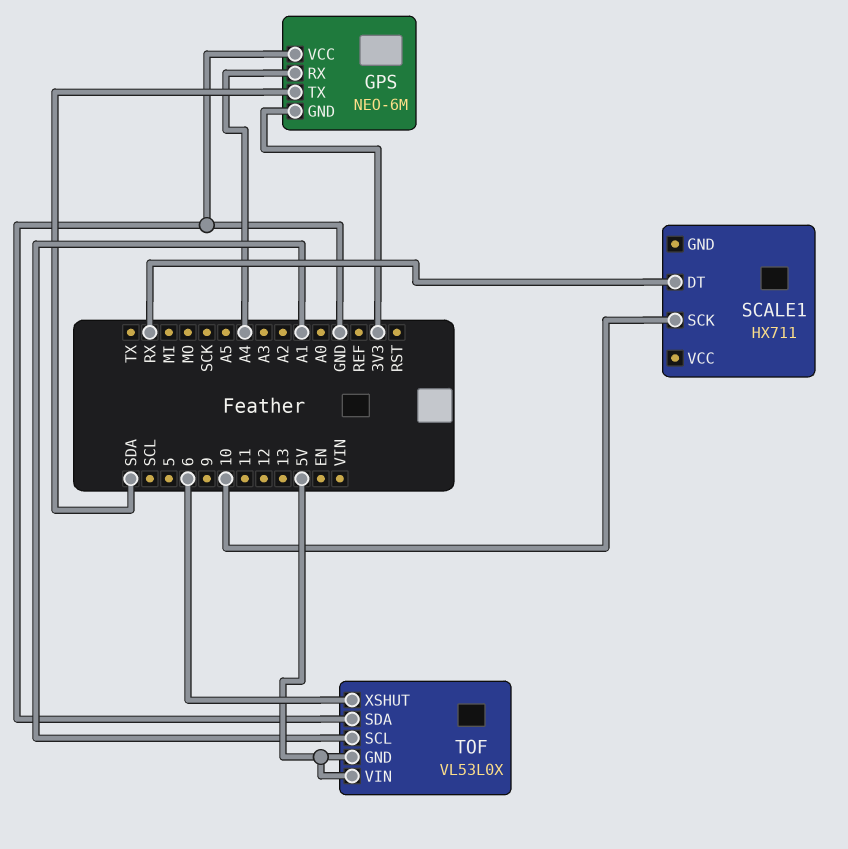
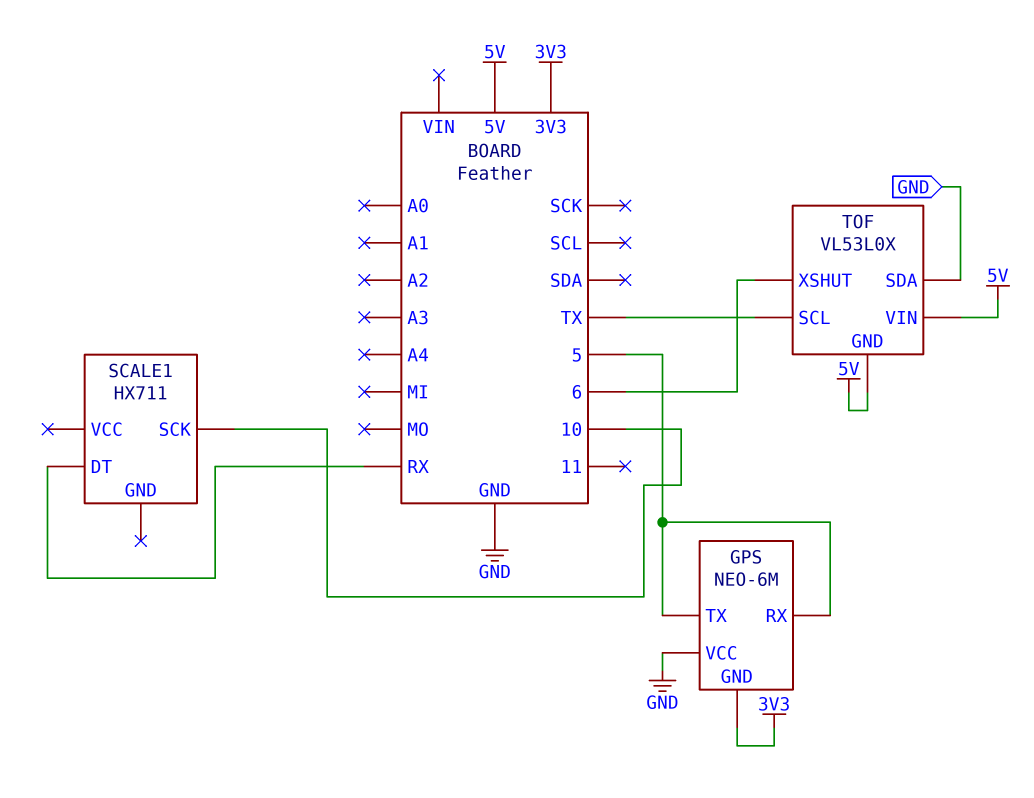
GPS pin RX: A4 -> 5
GPS pin TX: SDA -> 5
TOF pin SCL: A1 -> TX

